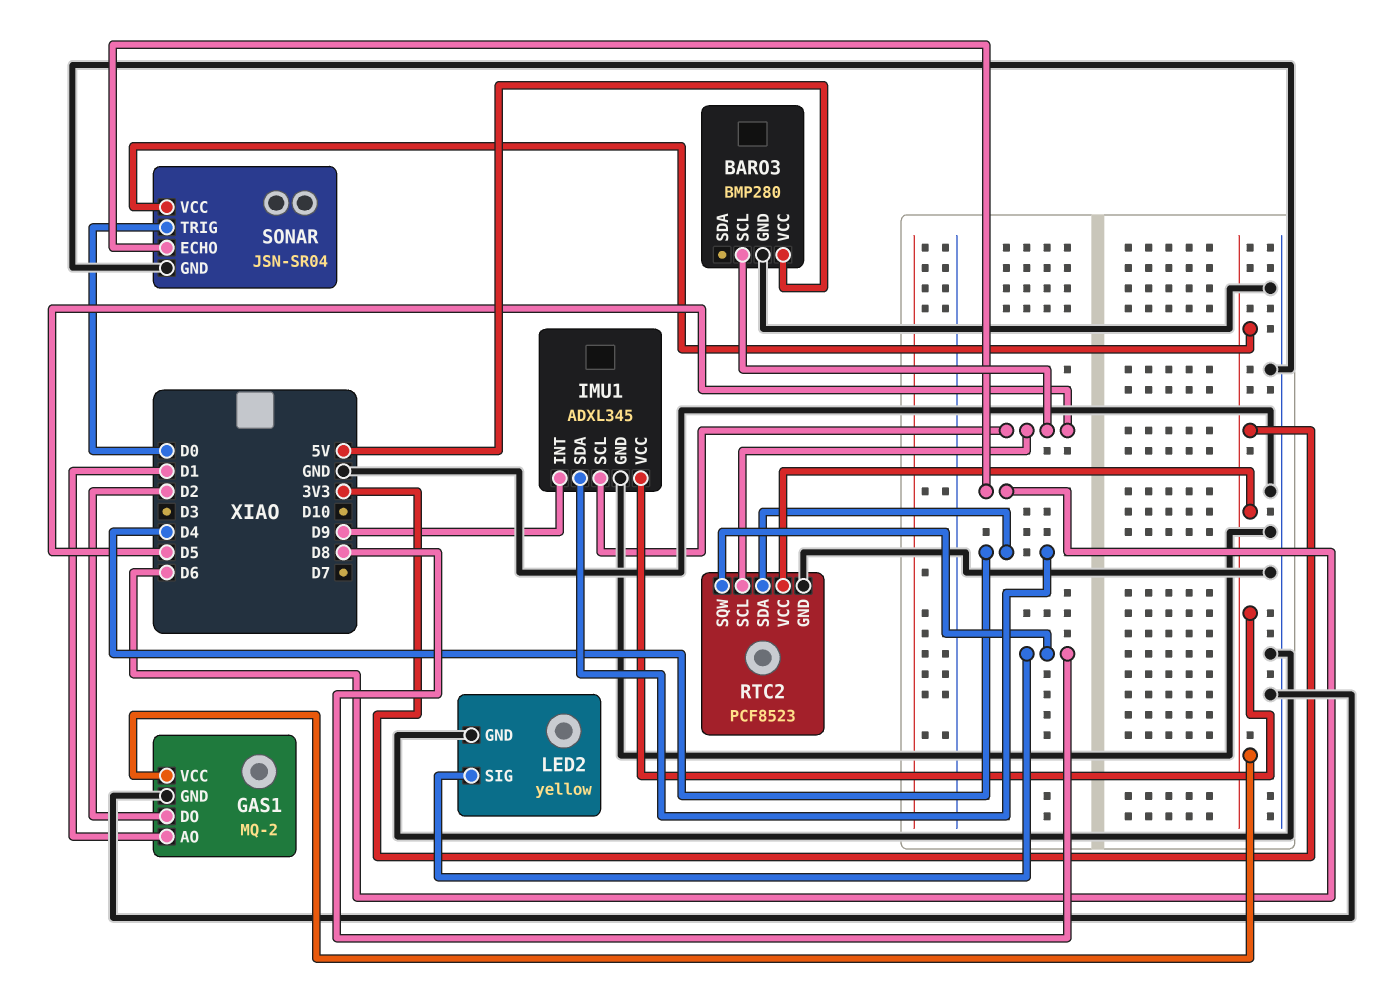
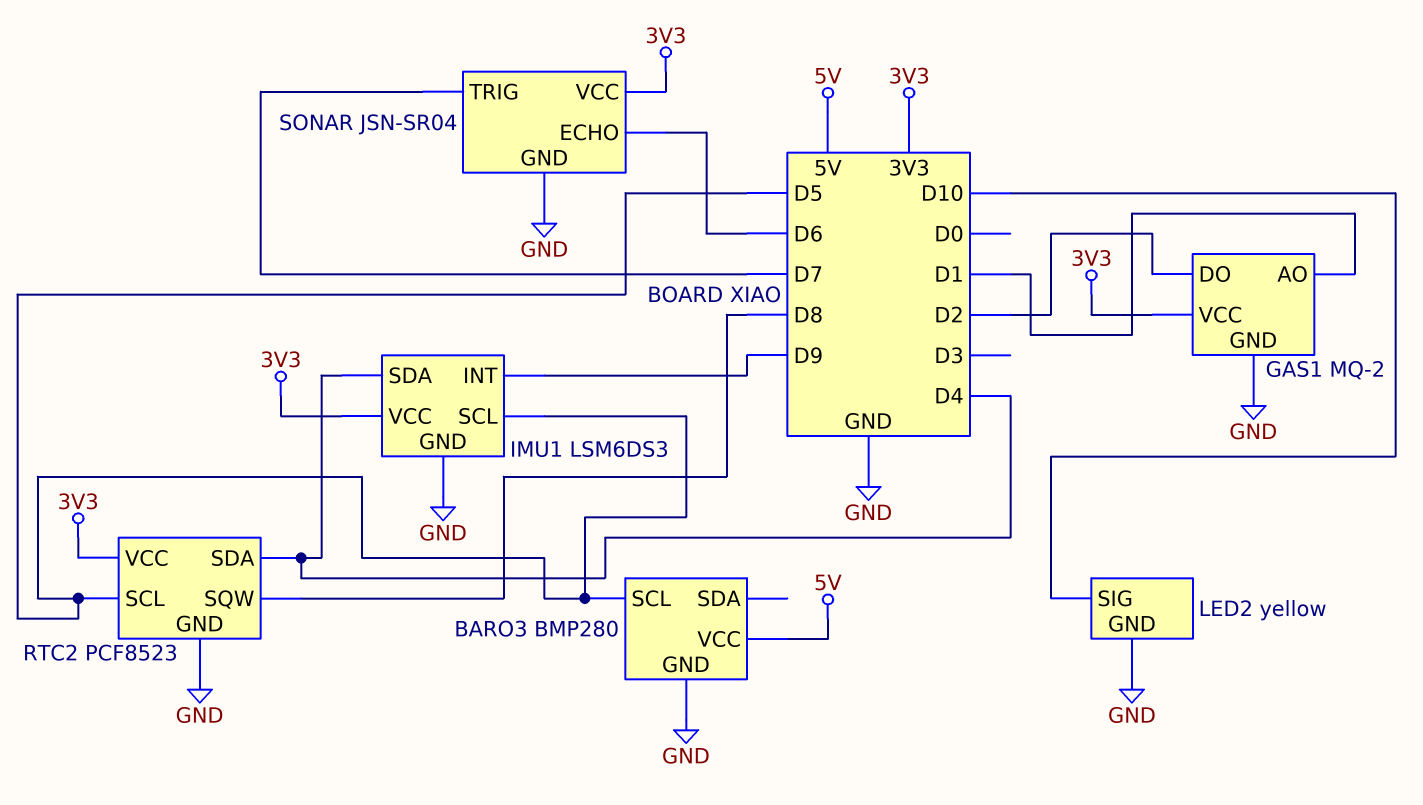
IMU1: ADXL345 -> LSM6DS3
LED2 pin SIG: D8 -> D10
SONAR pin TRIG: D0 -> D7

